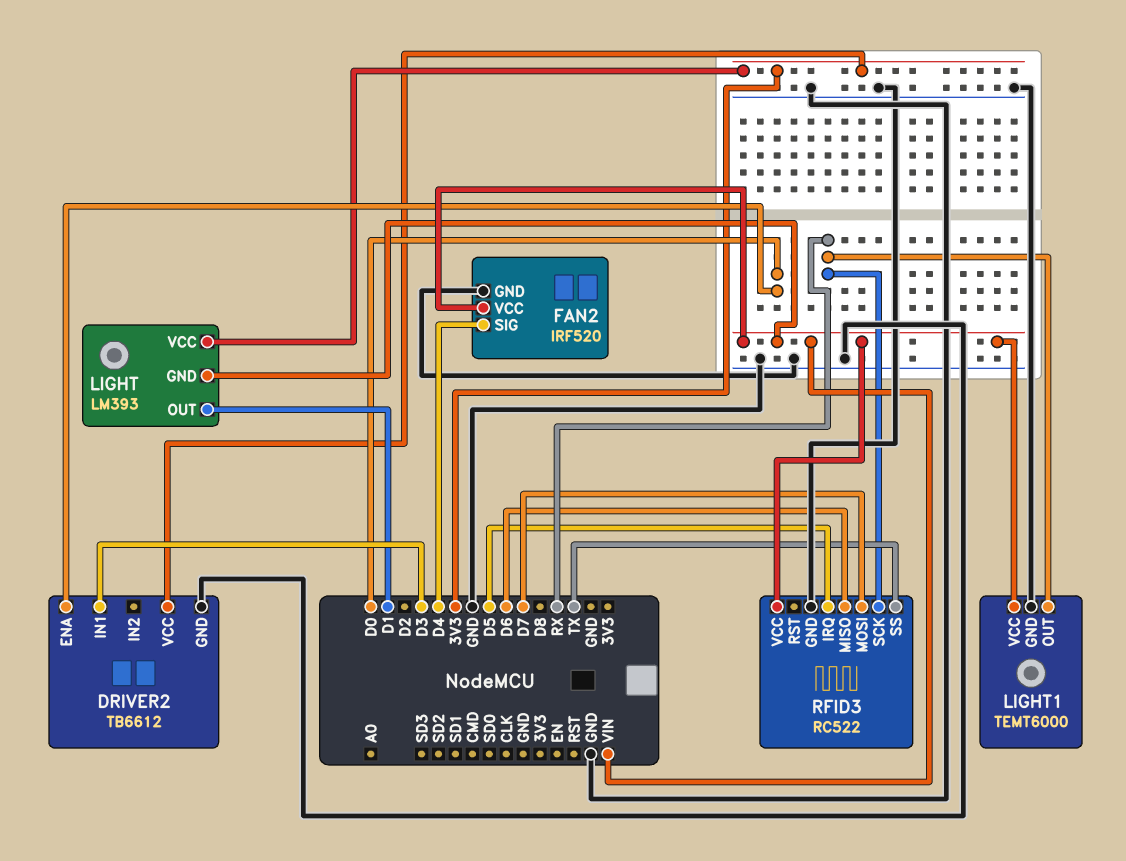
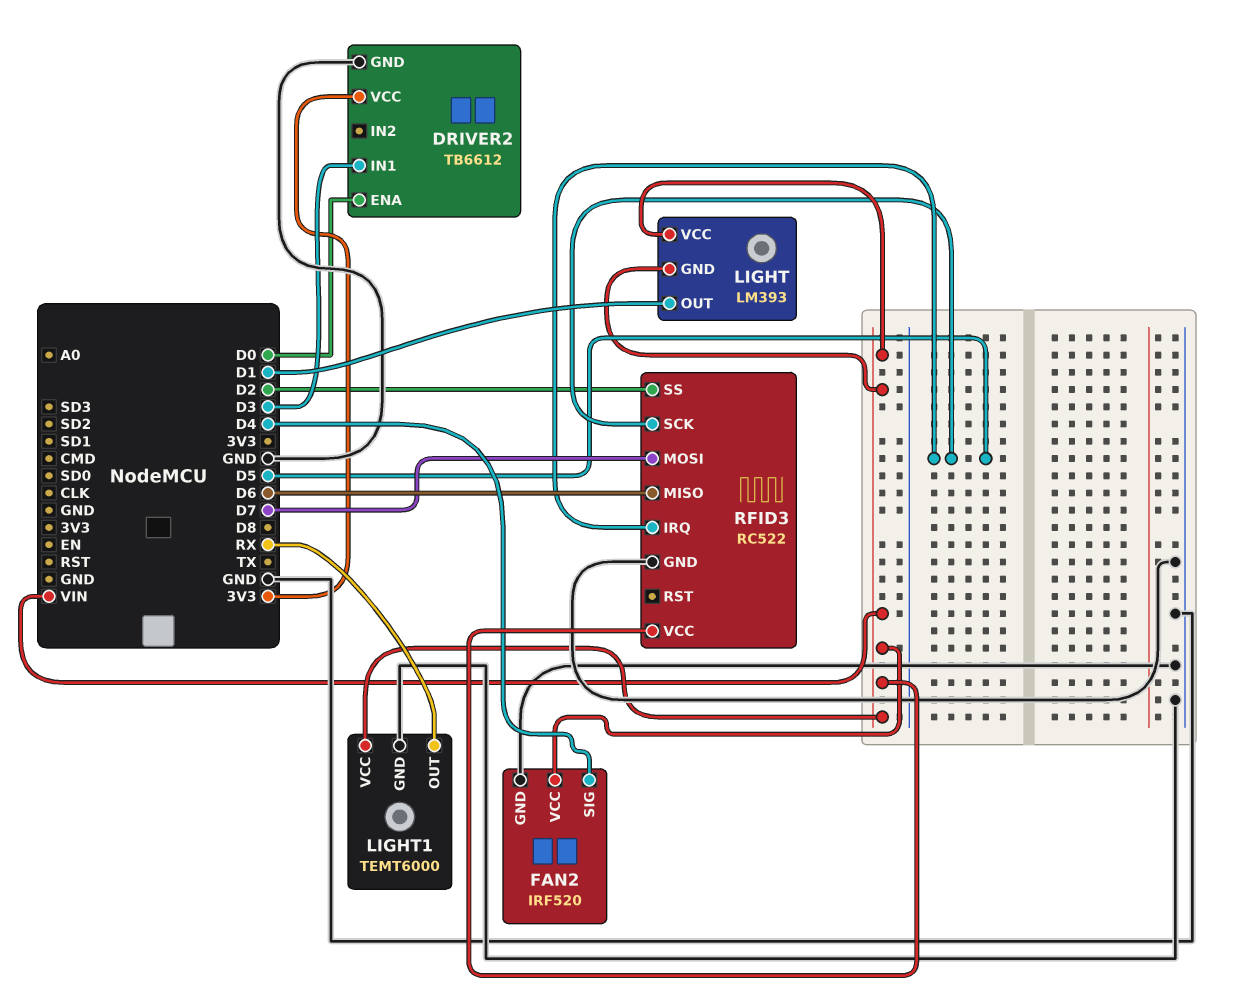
LIGHT pin VCC: 3V3 -> VIN
RFID3 pin SCK: RX -> D5
RFID3 pin SS: TX -> D2

